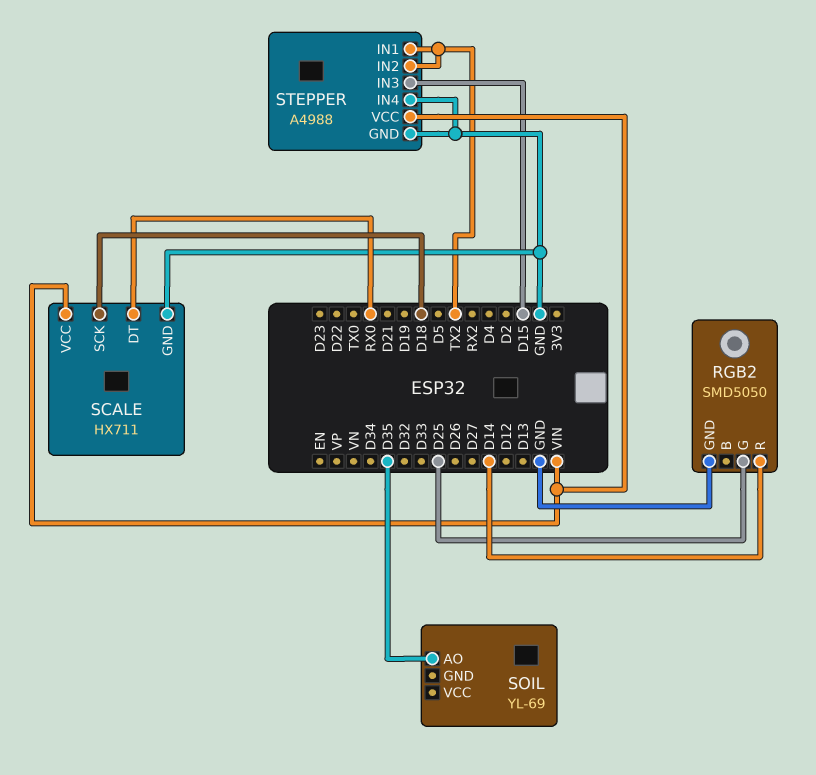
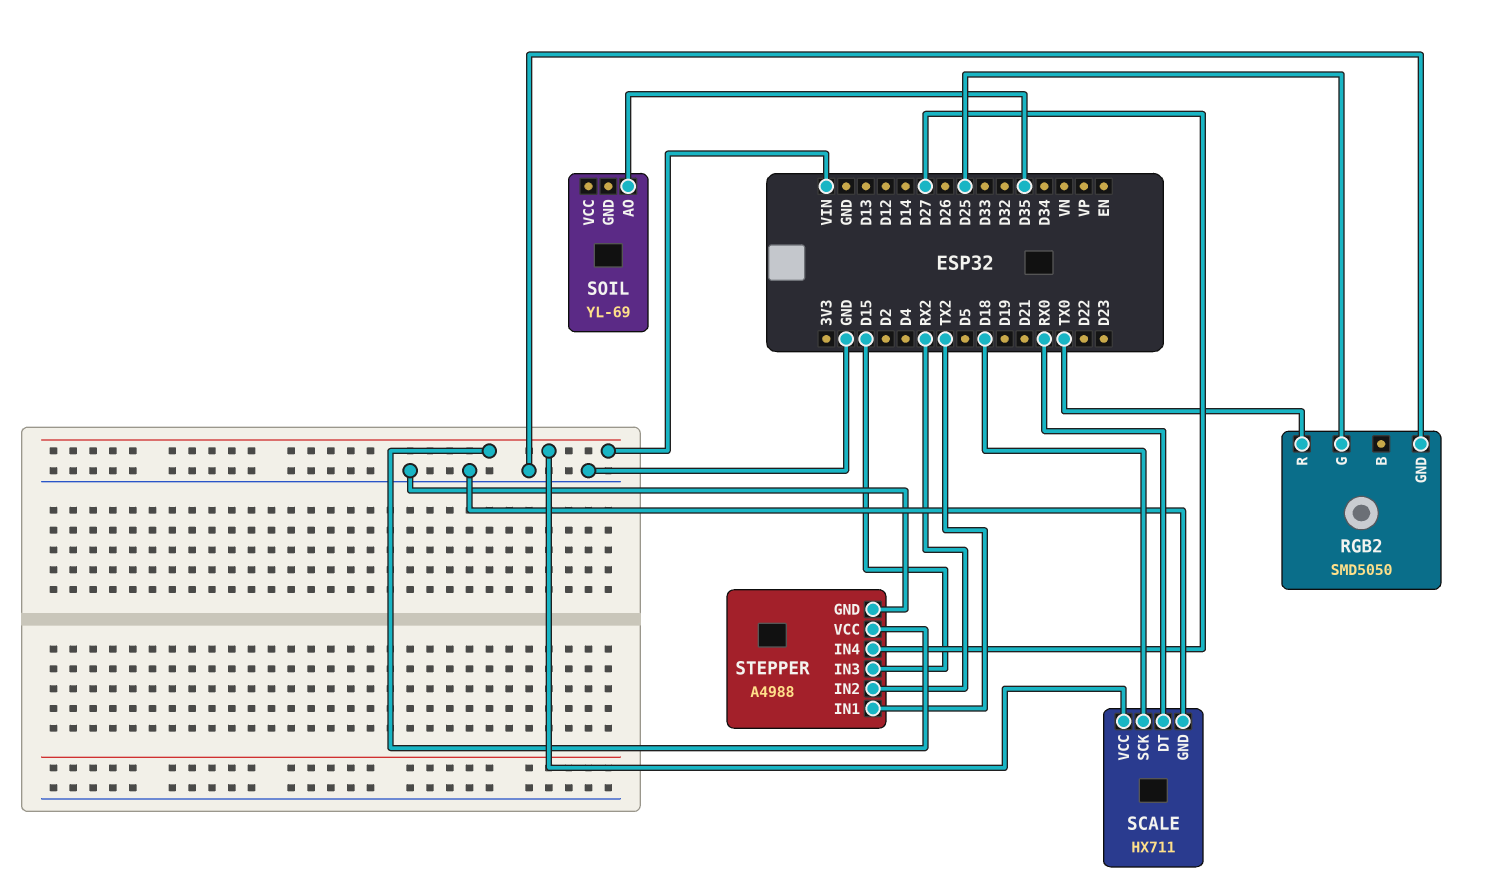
RGB2 pin R: D14 -> TX0
STEPPER pin IN2: TX2 -> RX2
STEPPER pin IN4: GND -> D27

